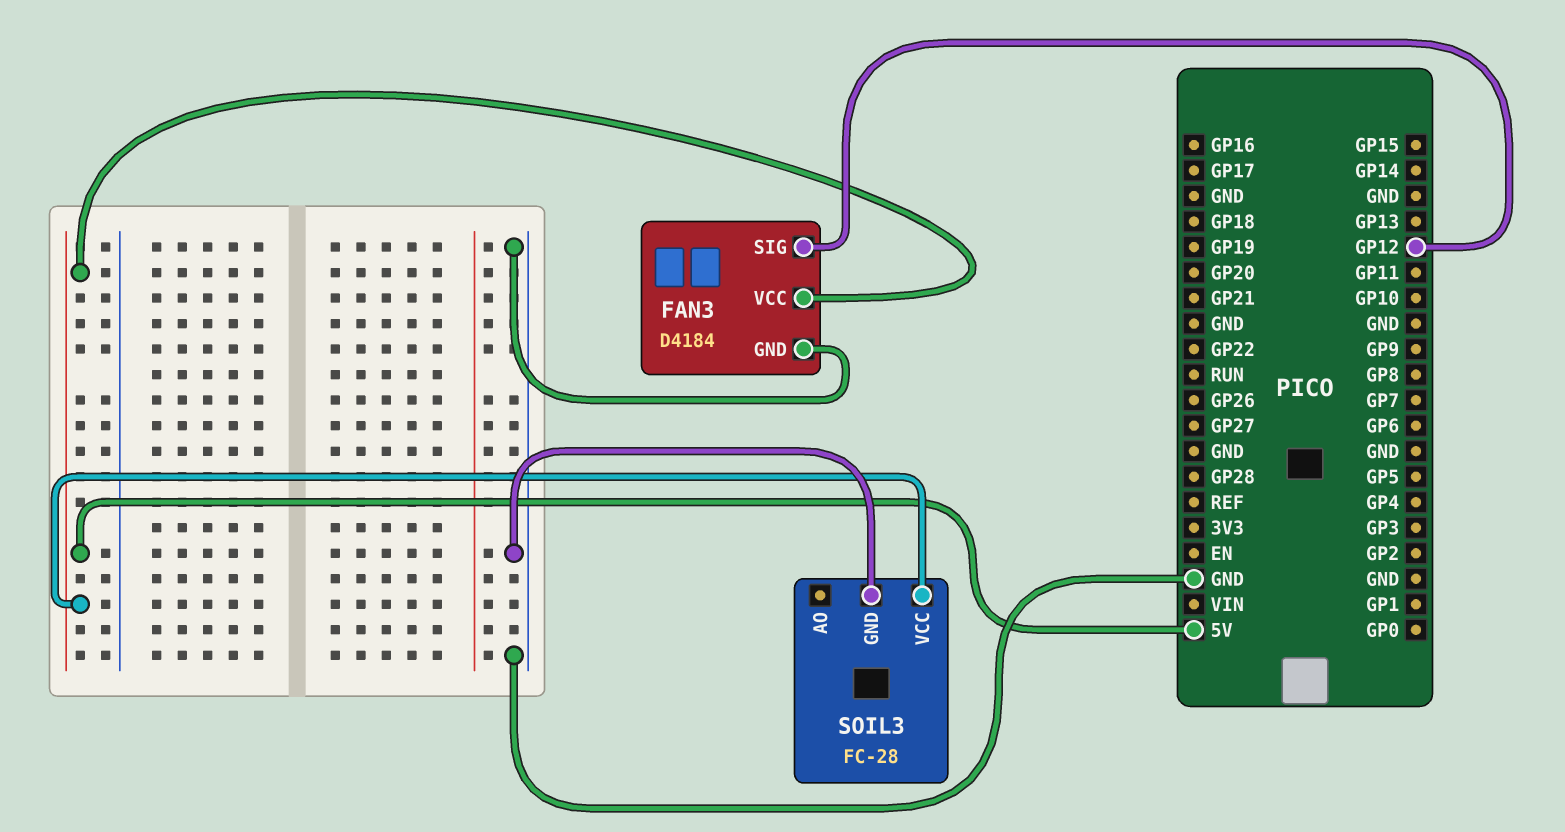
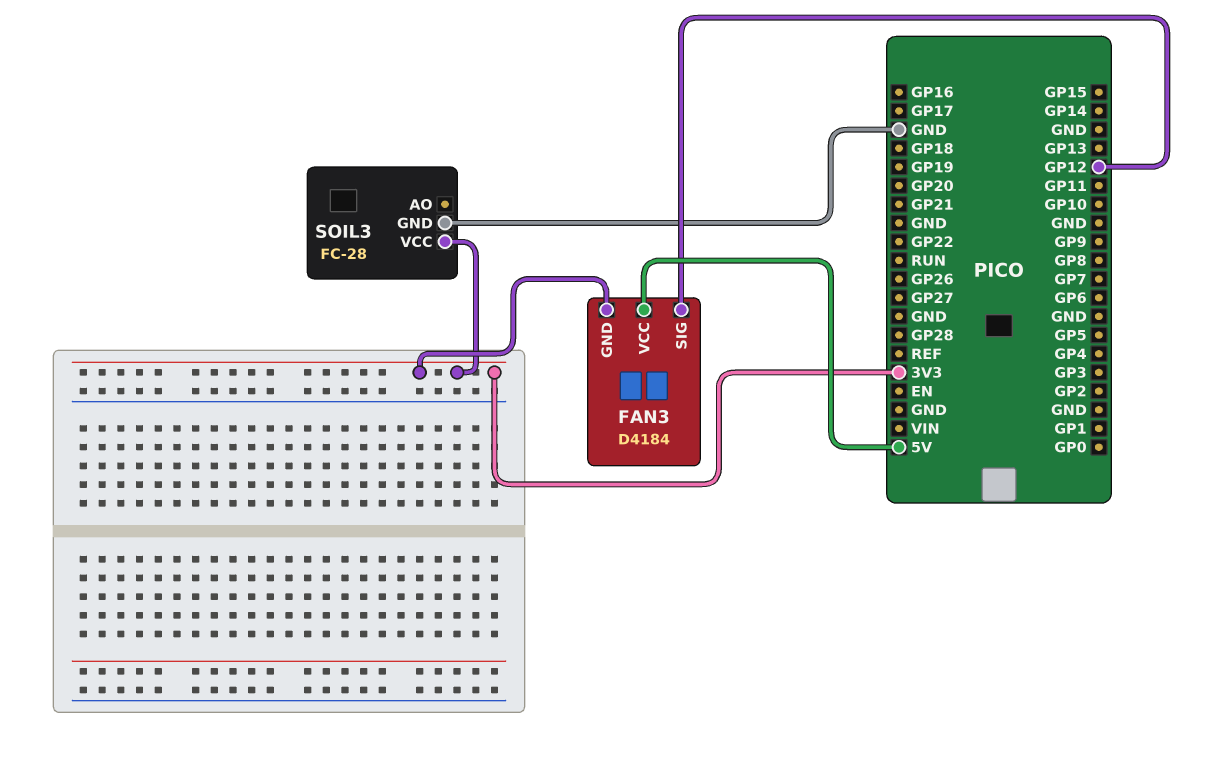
FAN3 pin GND: GND -> 3V3
SOIL3 pin VCC: 5V -> 3V3

